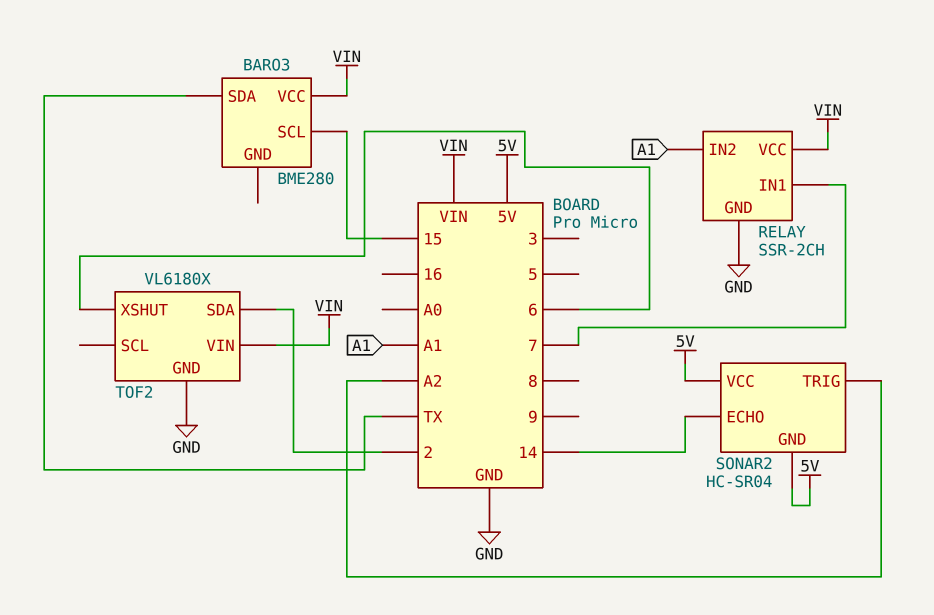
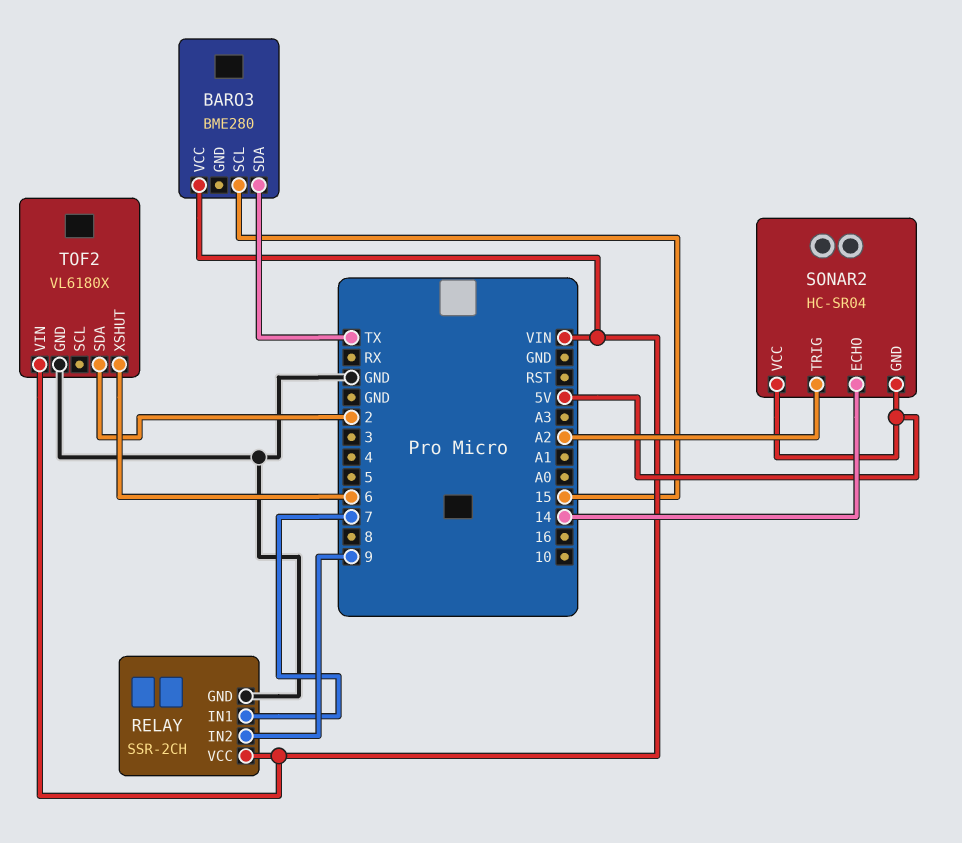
RELAY pin IN2: A1 -> 9

